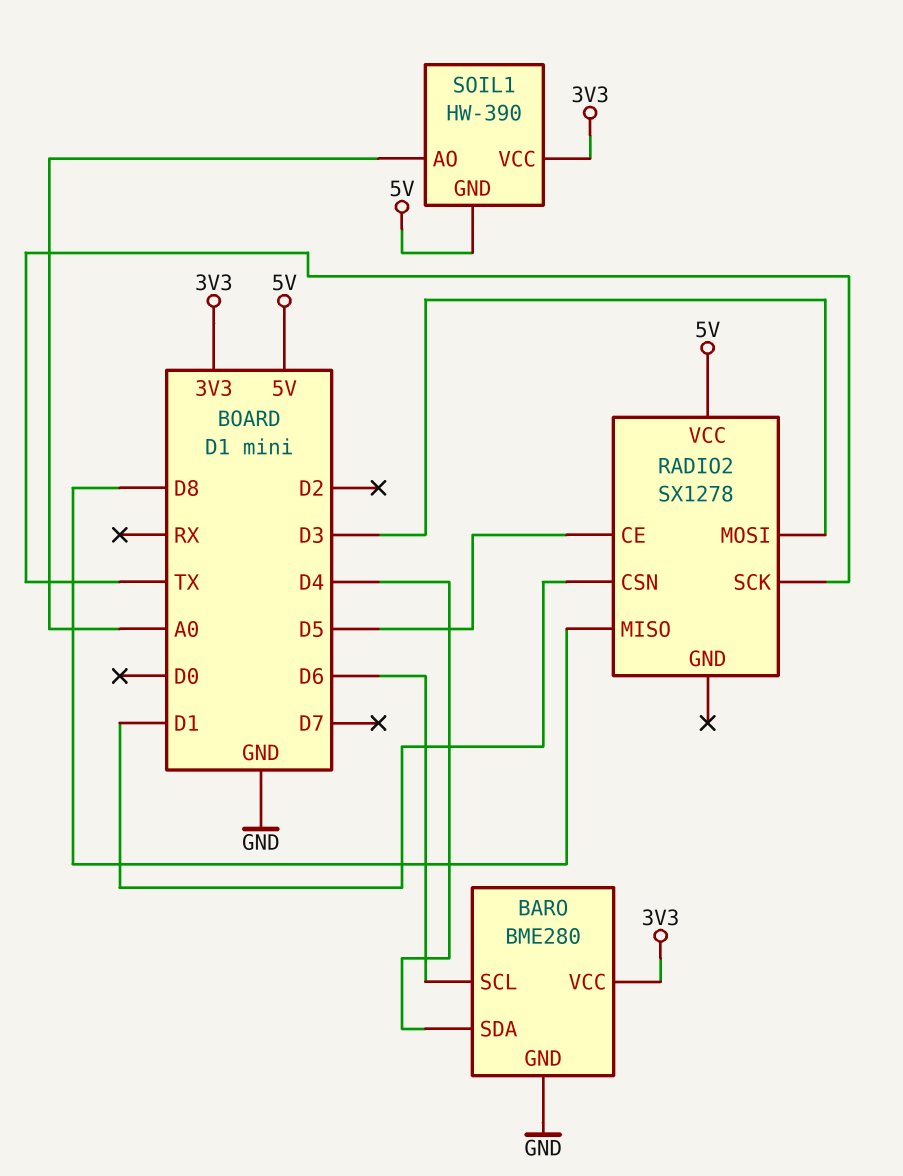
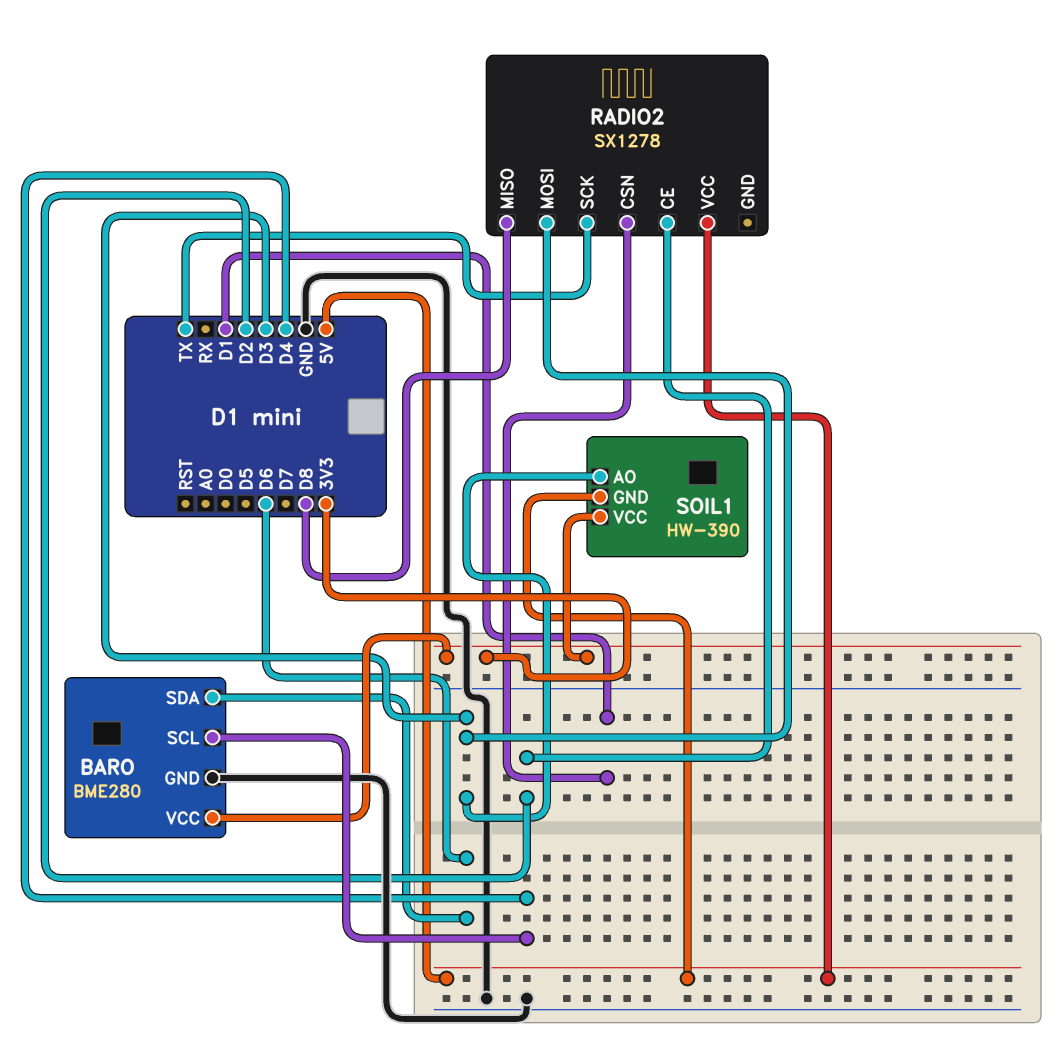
BARO pin SCL: D6 -> D4
BARO pin SDA: D4 -> D6
RADIO2 pin CE: D5 -> D2
SOIL1 pin AO: A0 -> D3

